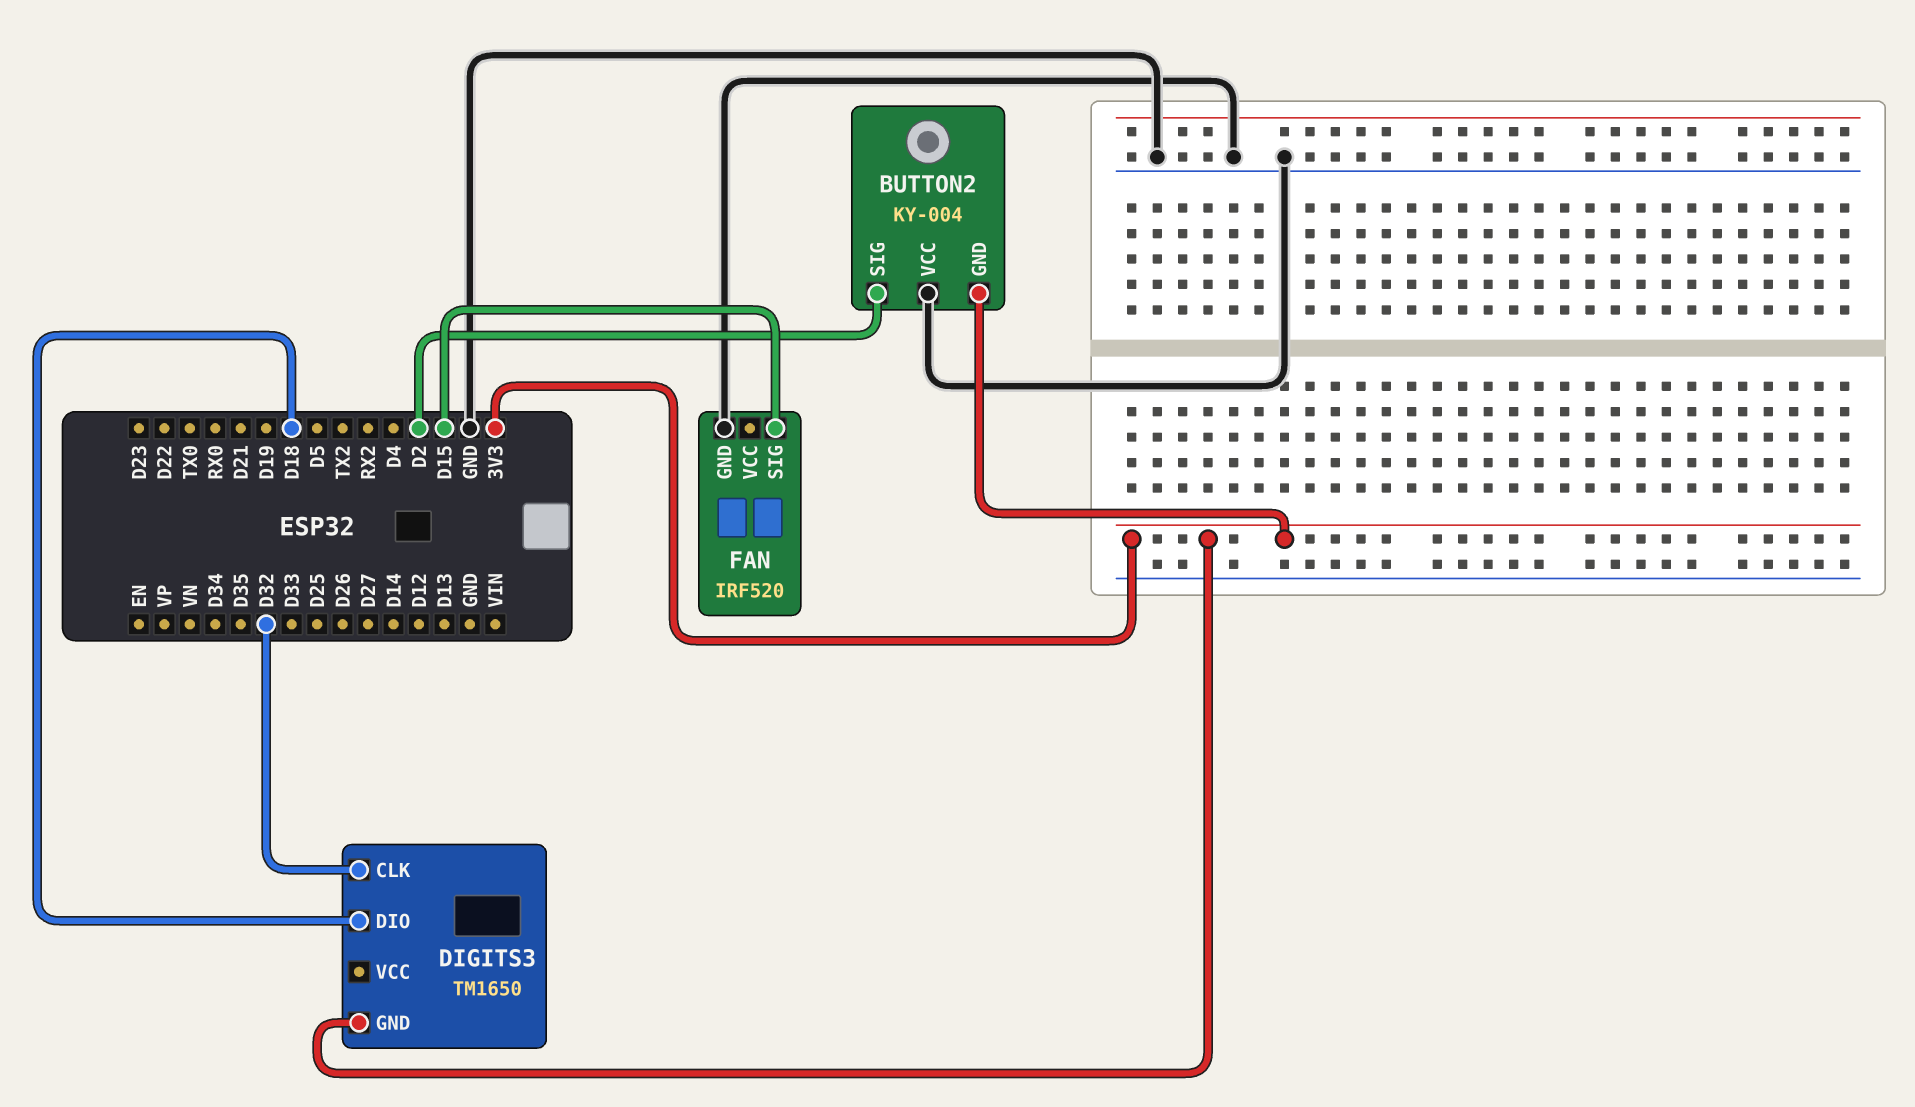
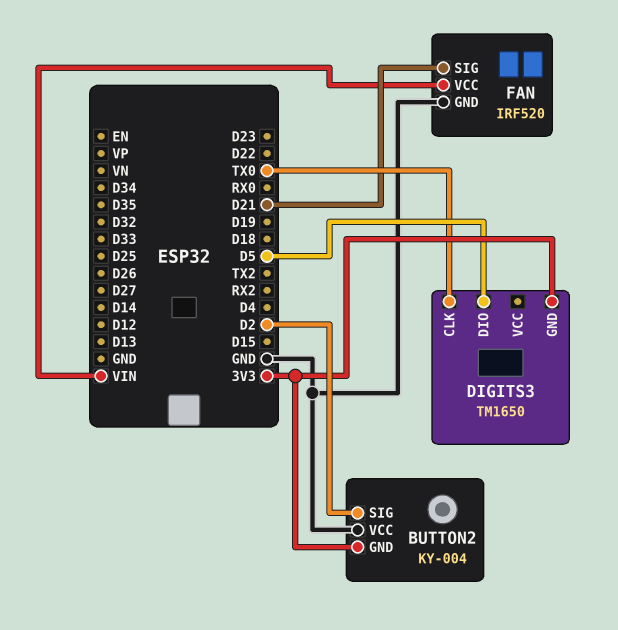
DIGITS3 pin CLK: D32 -> TX0
DIGITS3 pin DIO: D18 -> D5
FAN pin SIG: D15 -> D21
FAN pin VCC: none -> VIN

